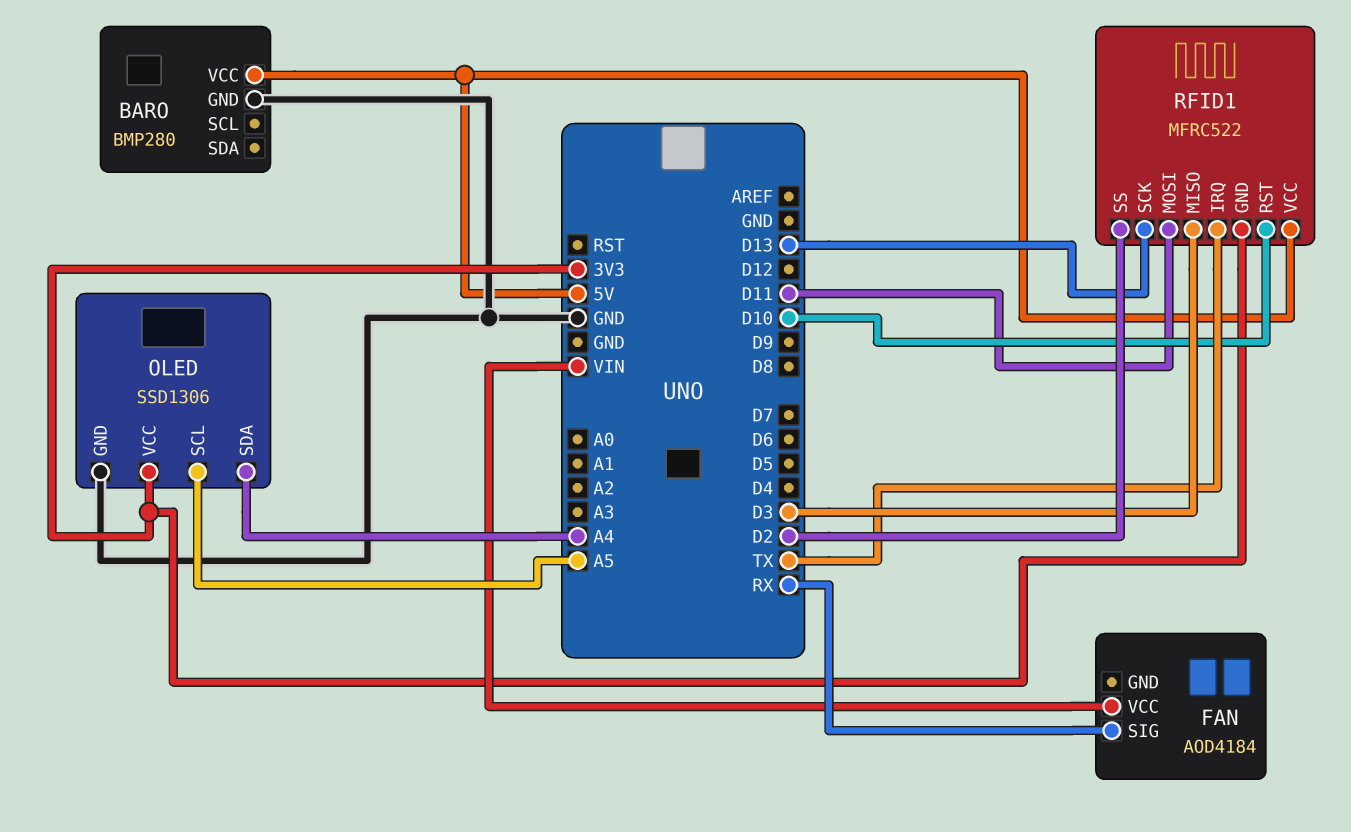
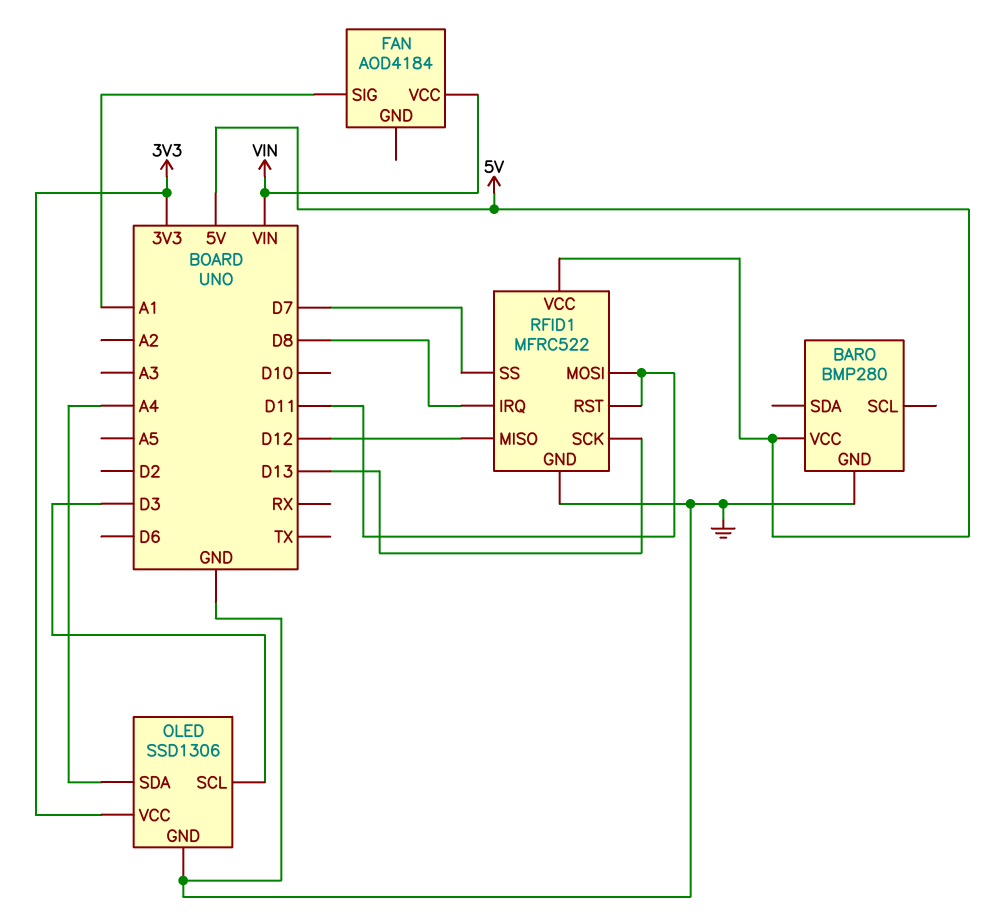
FAN pin SIG: RX -> A1
OLED pin SCL: A5 -> D3
RFID1 pin GND: 3V3 -> GND
RFID1 pin IRQ: TX -> D8
RFID1 pin MISO: D3 -> D12
RFID1 pin RST: D10 -> D11
RFID1 pin SS: D2 -> D7

